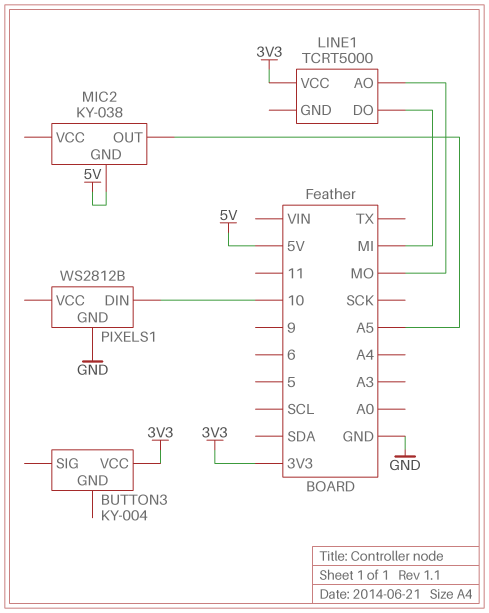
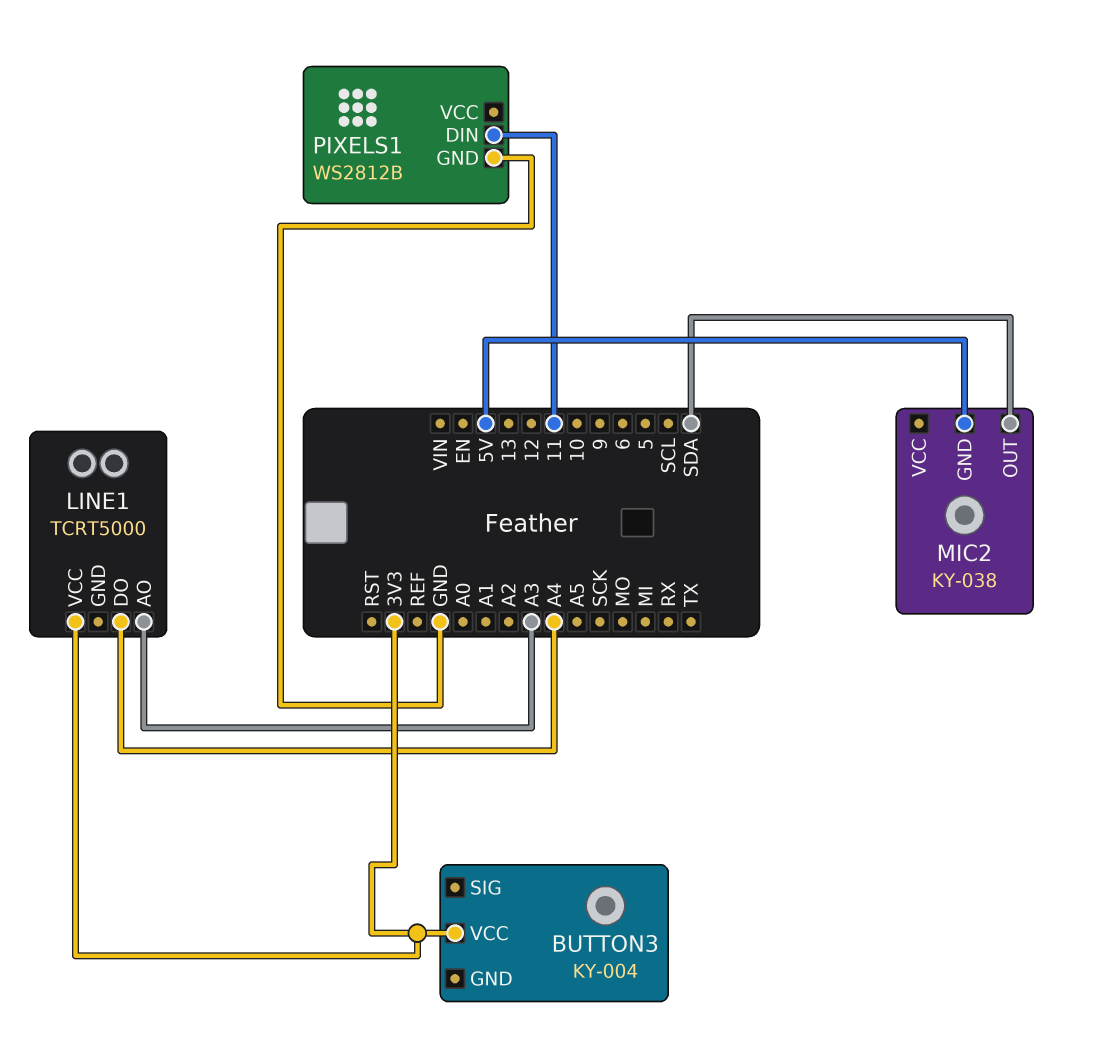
LINE1 pin AO: MO -> A3
LINE1 pin DO: MI -> A4
MIC2 pin OUT: A5 -> SDA
PIXELS1 pin DIN: 10 -> 11

